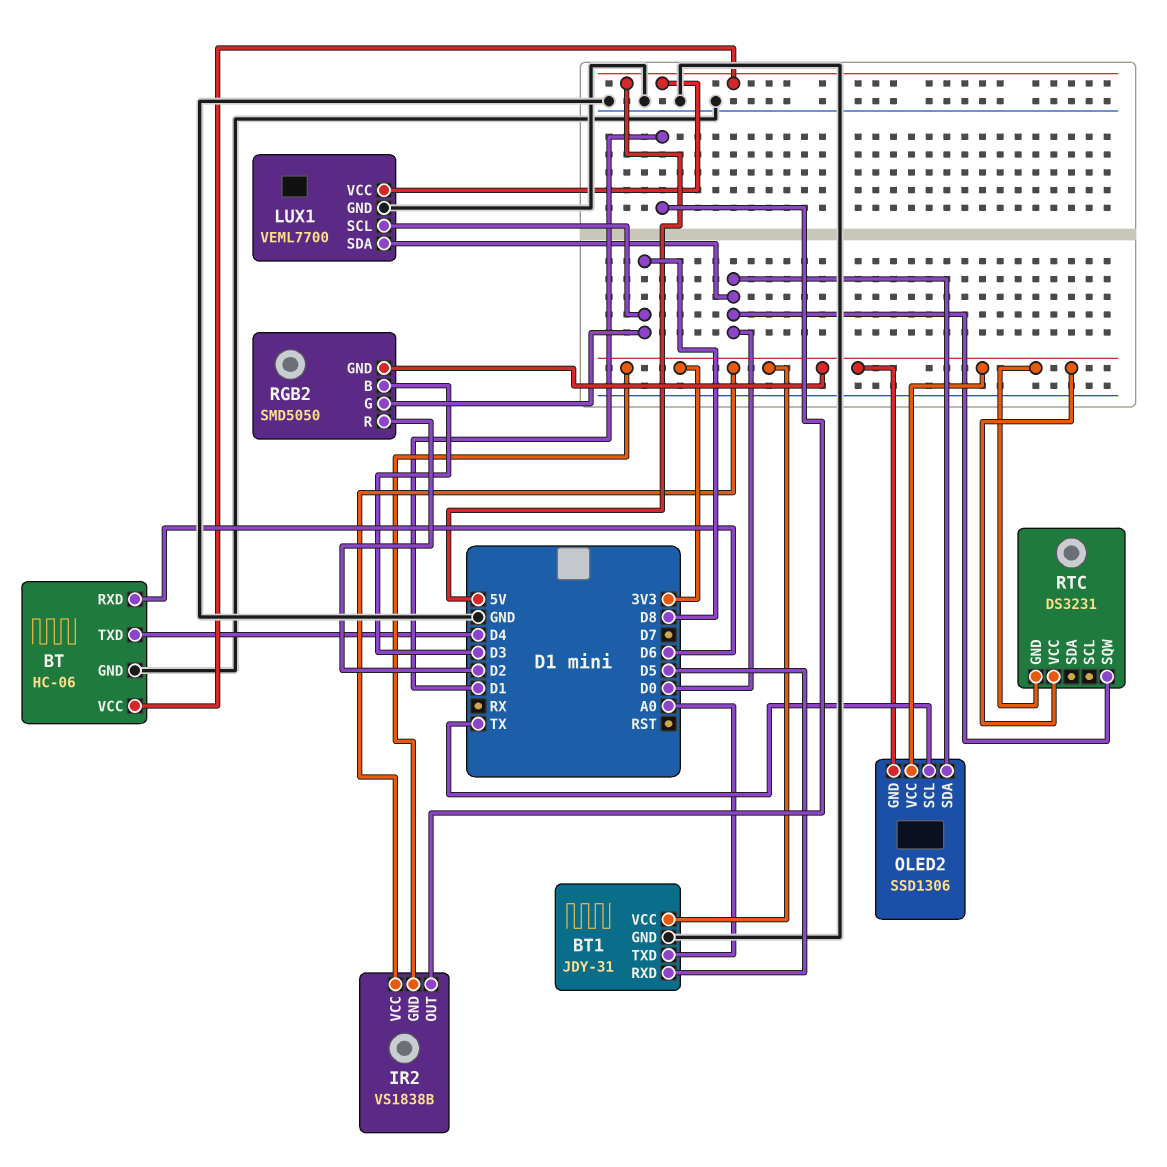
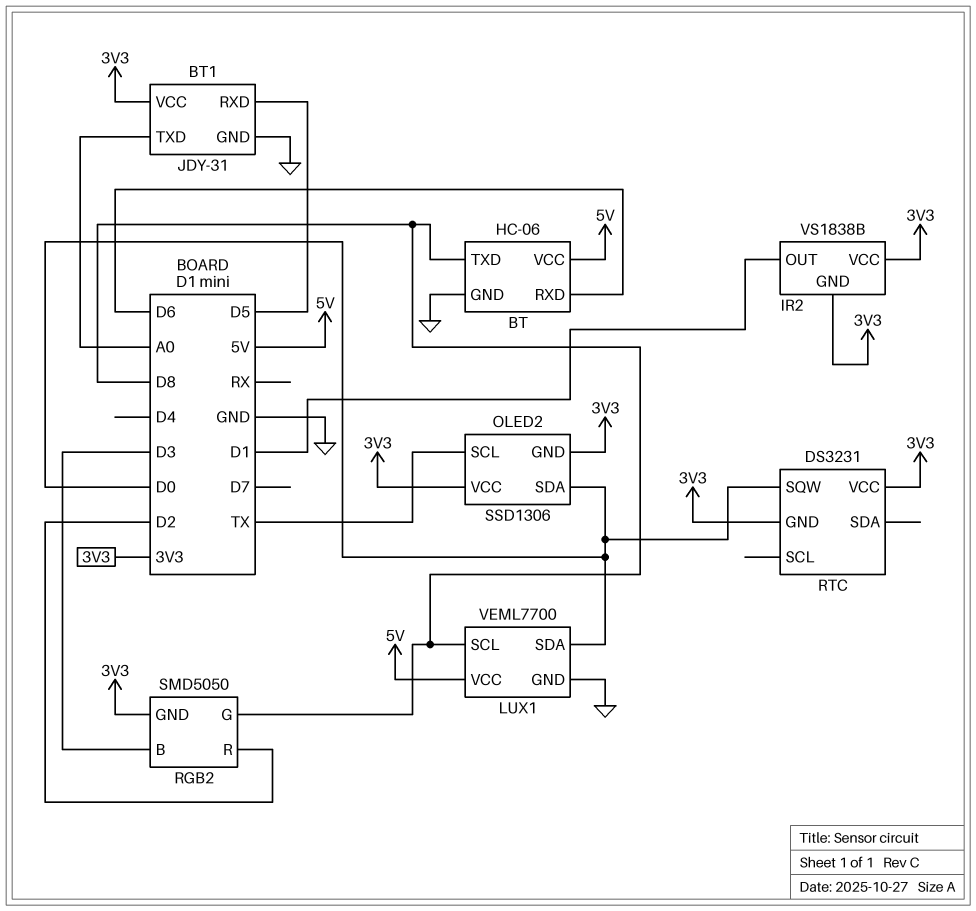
BT pin TXD: D4 -> D8

